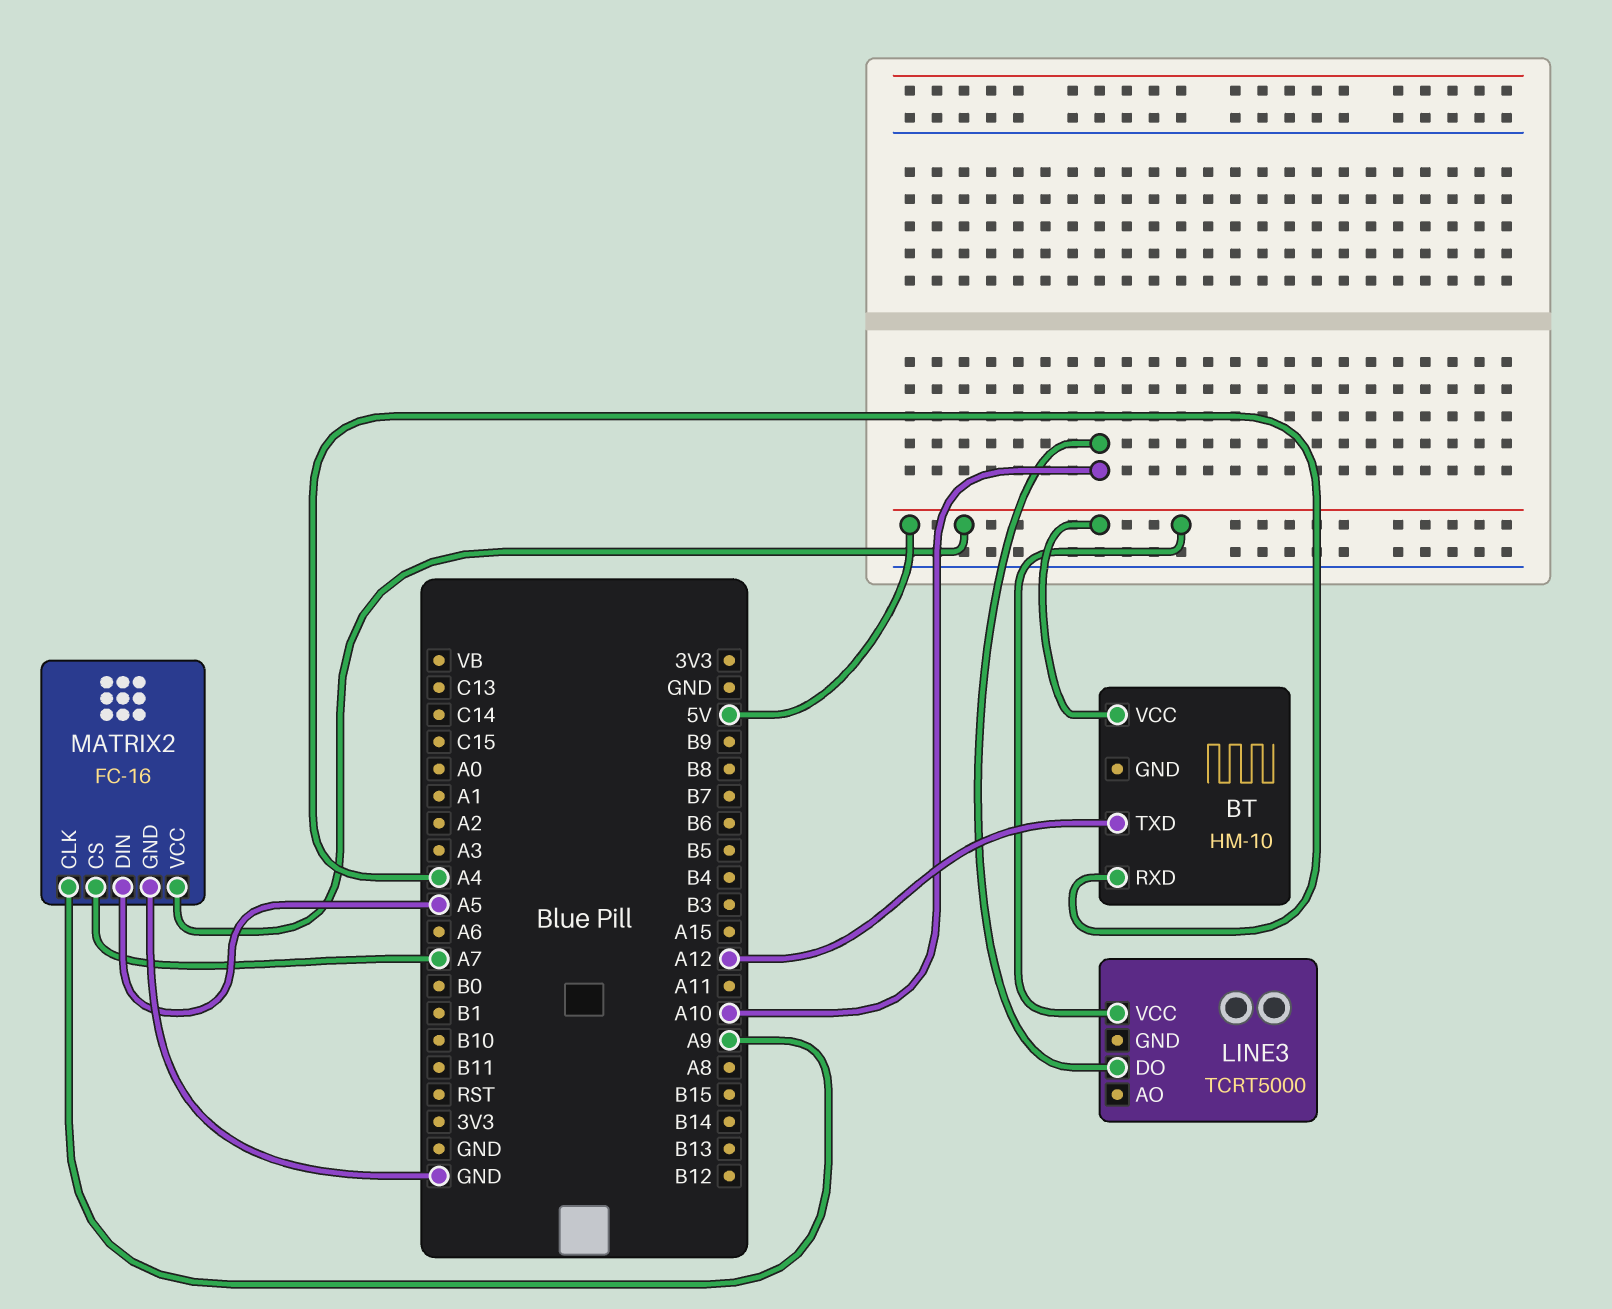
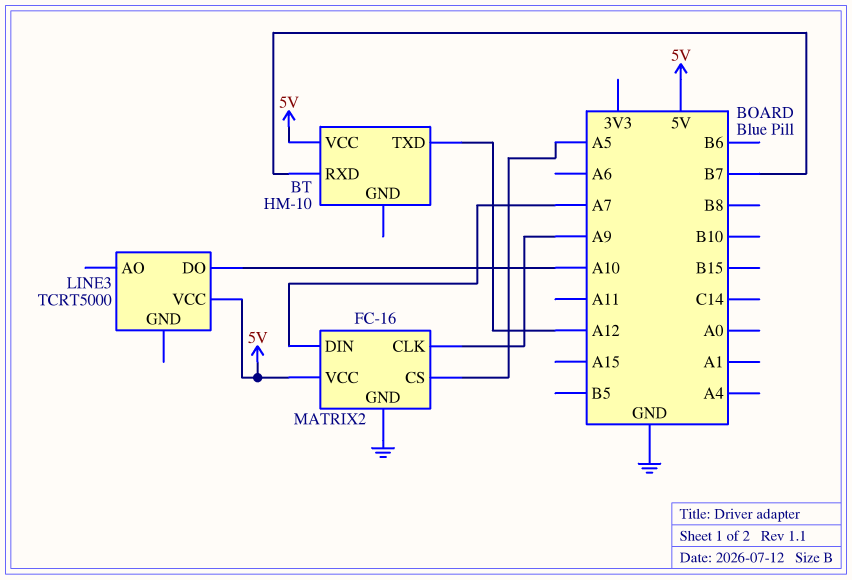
BT pin RXD: A4 -> B7
MATRIX2 pin CS: A7 -> A5
MATRIX2 pin DIN: A5 -> A7

